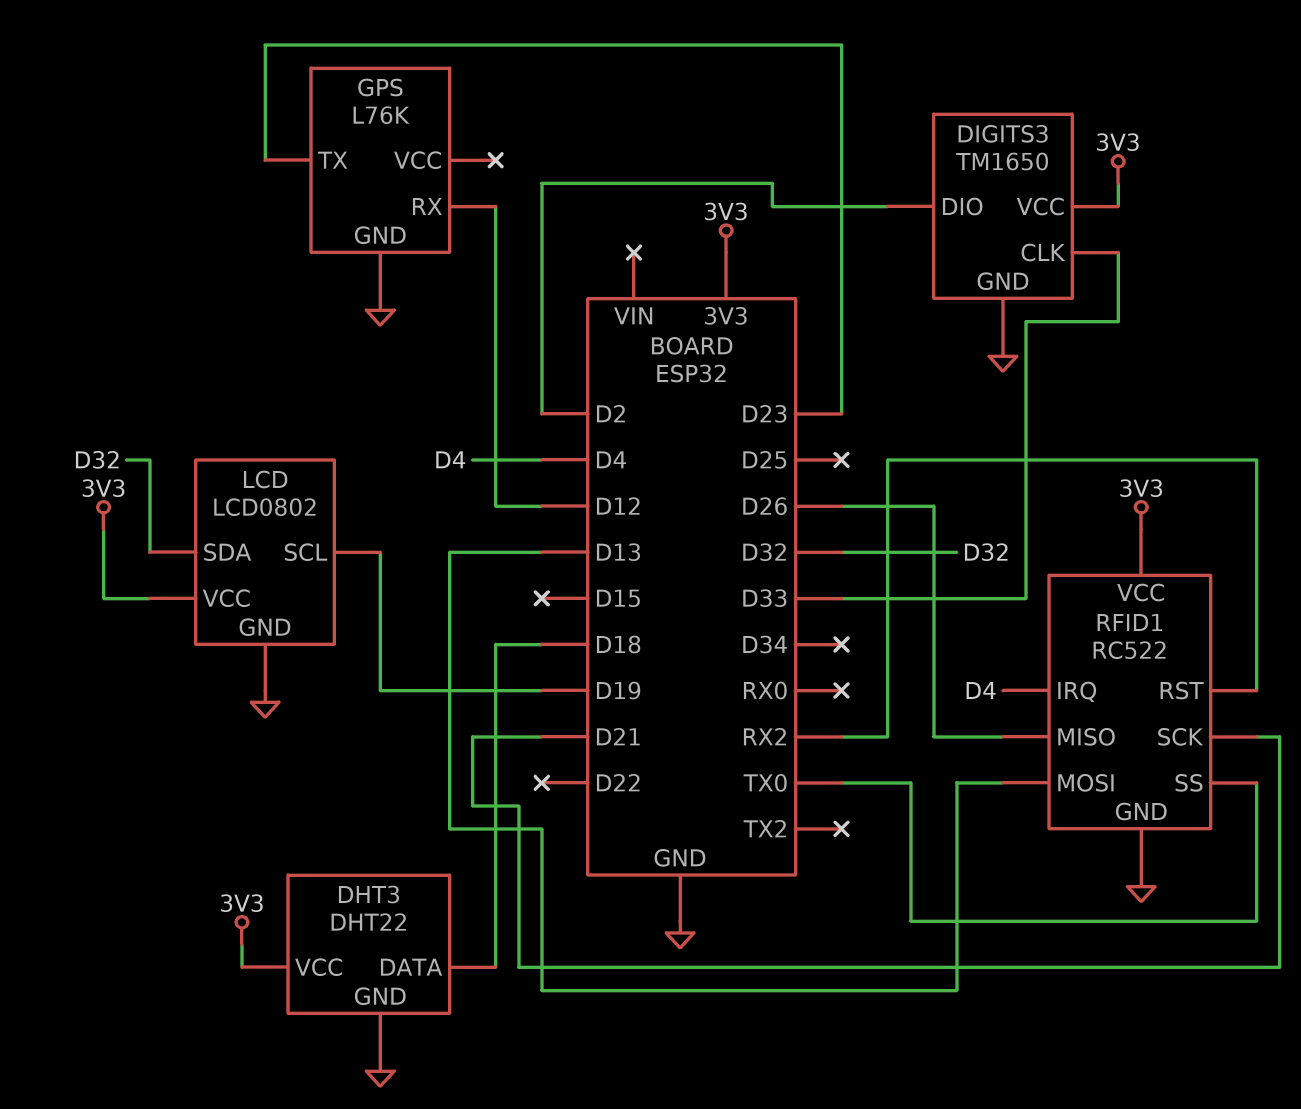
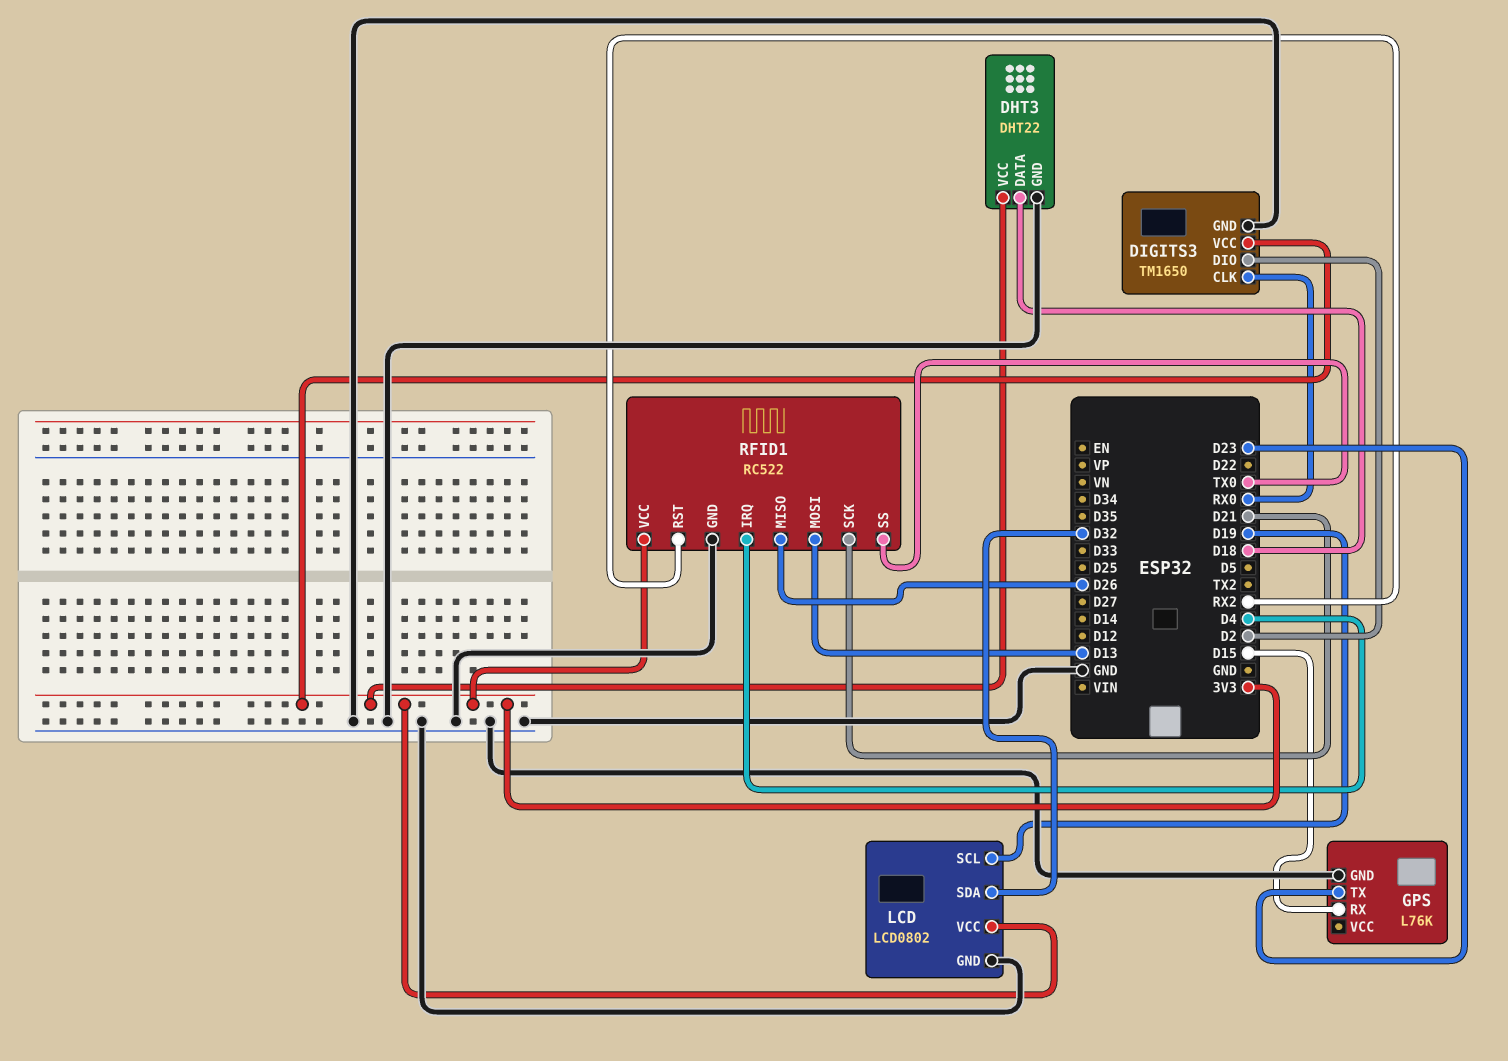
DIGITS3 pin CLK: D33 -> RX0
GPS pin RX: D12 -> D15

